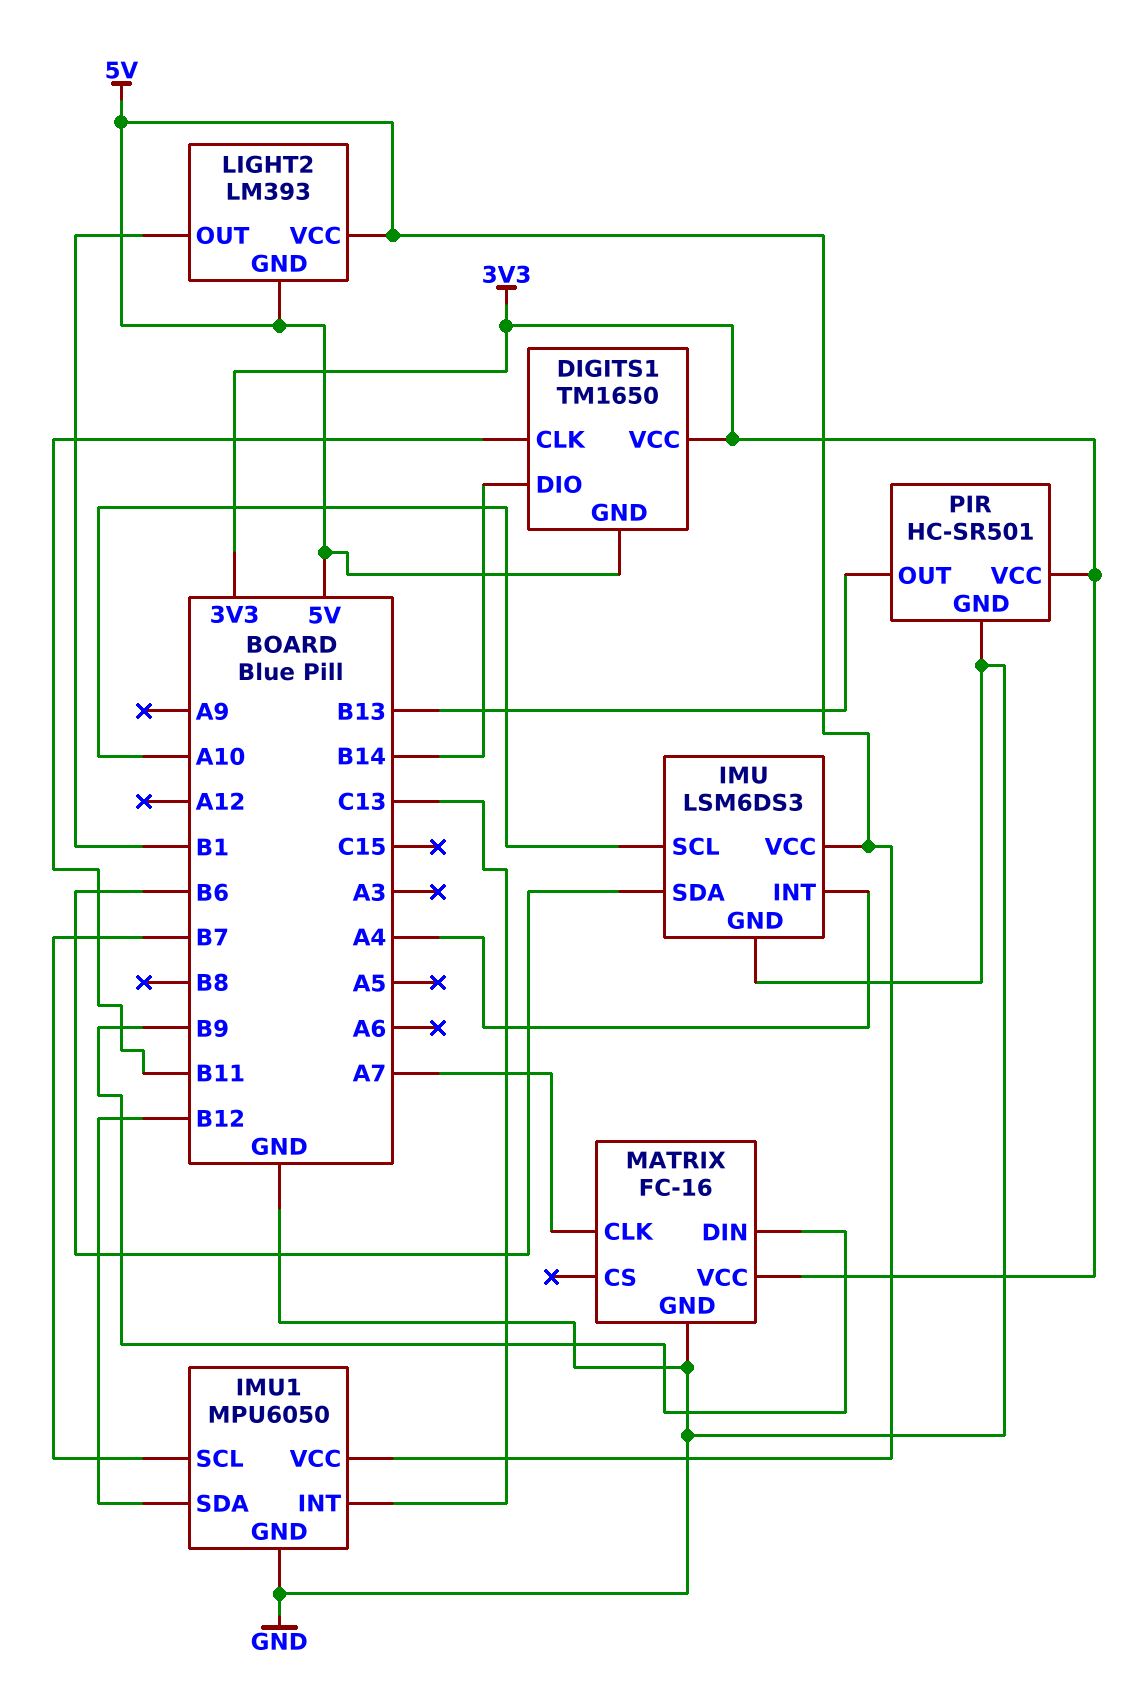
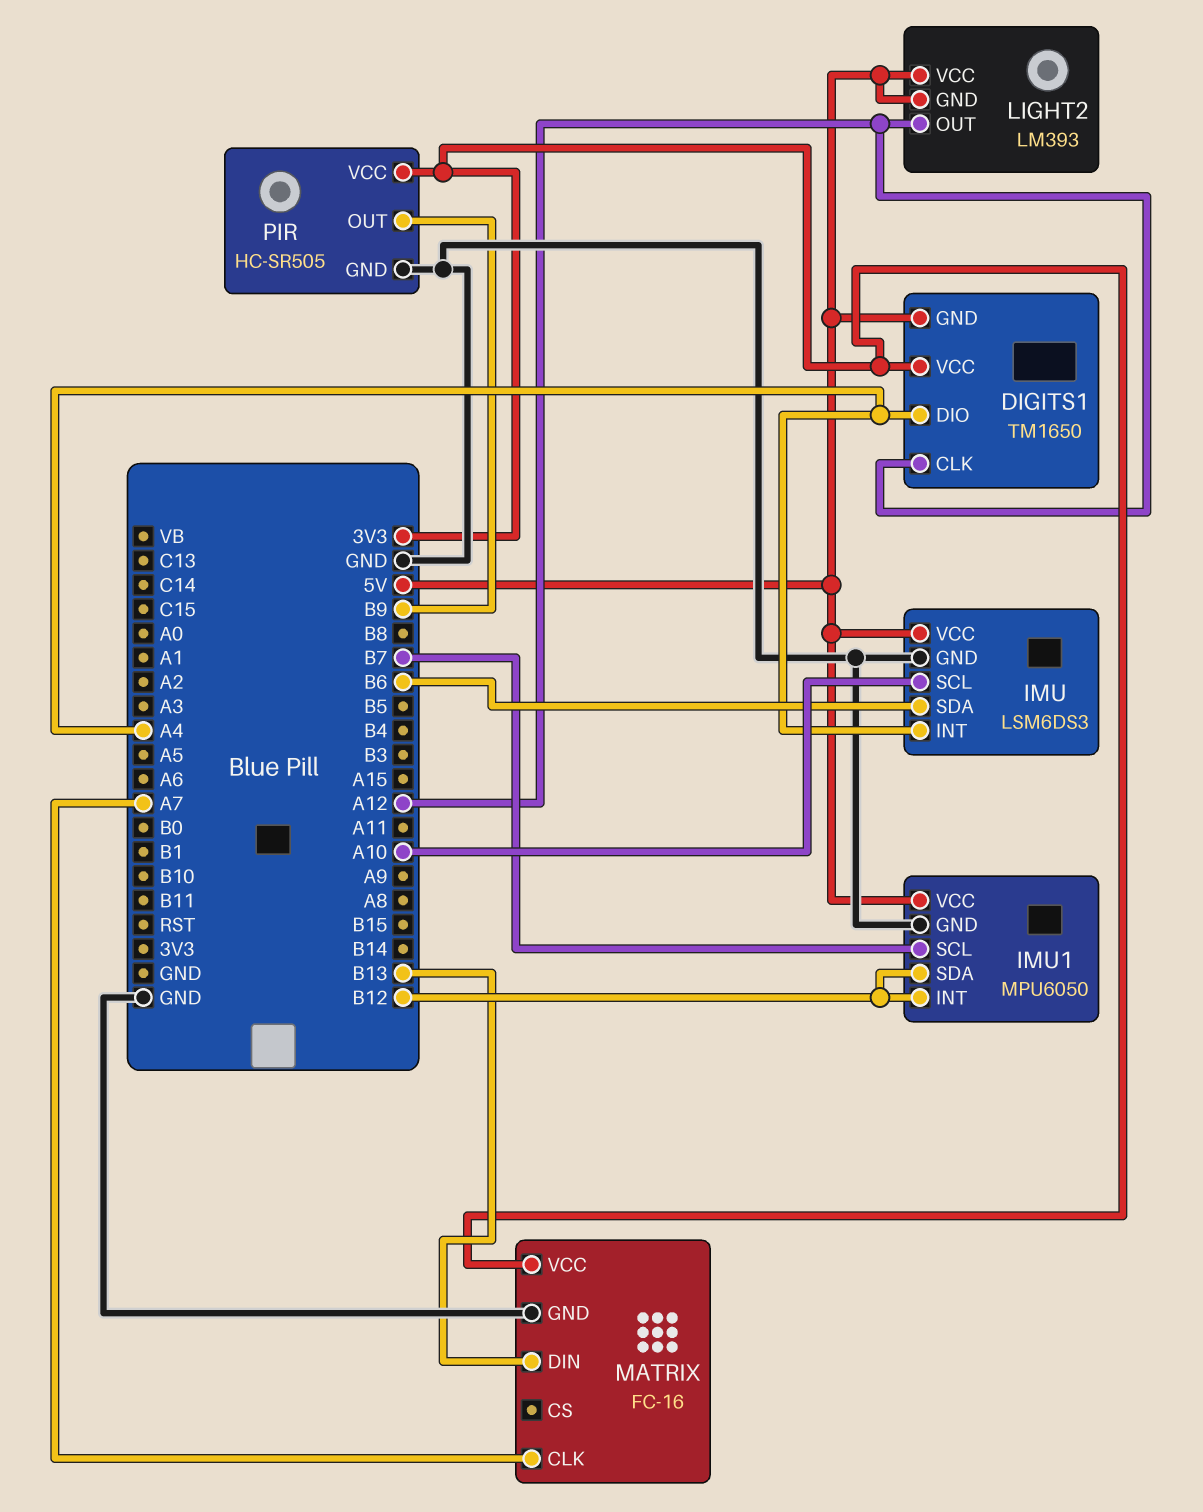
DIGITS1 pin CLK: B11 -> A12
DIGITS1 pin DIO: B14 -> A4
IMU1 pin INT: C13 -> B12
LIGHT2 pin OUT: B1 -> A12
MATRIX pin DIN: B9 -> B13
PIR: HC-SR501 -> HC-SR505
PIR pin OUT: B13 -> B9

